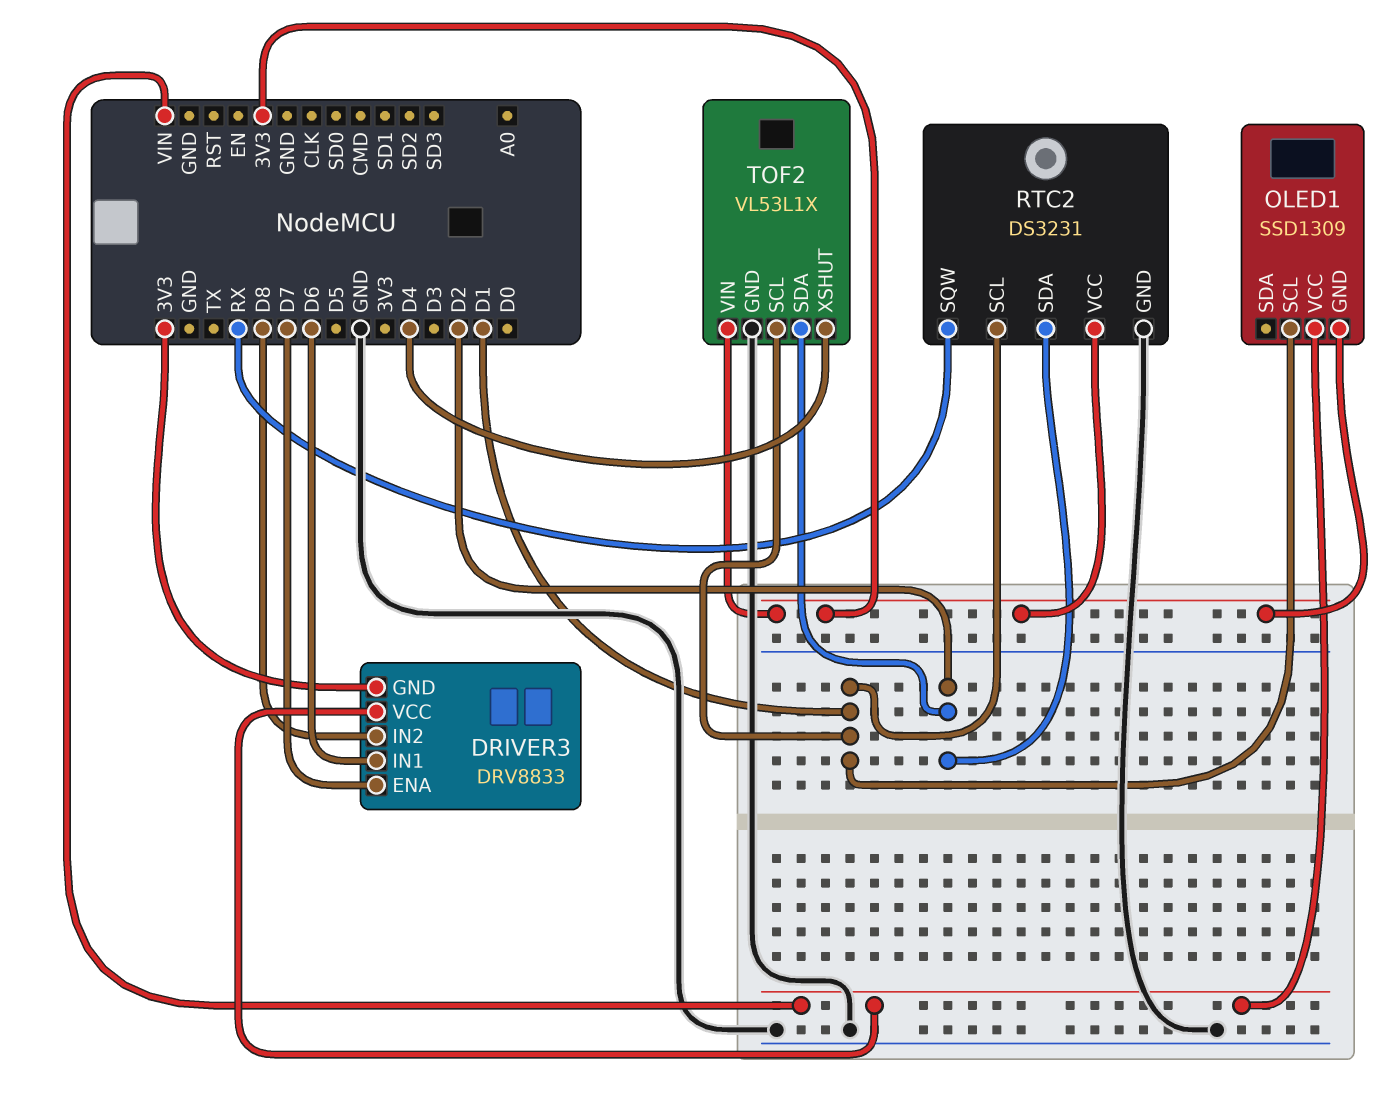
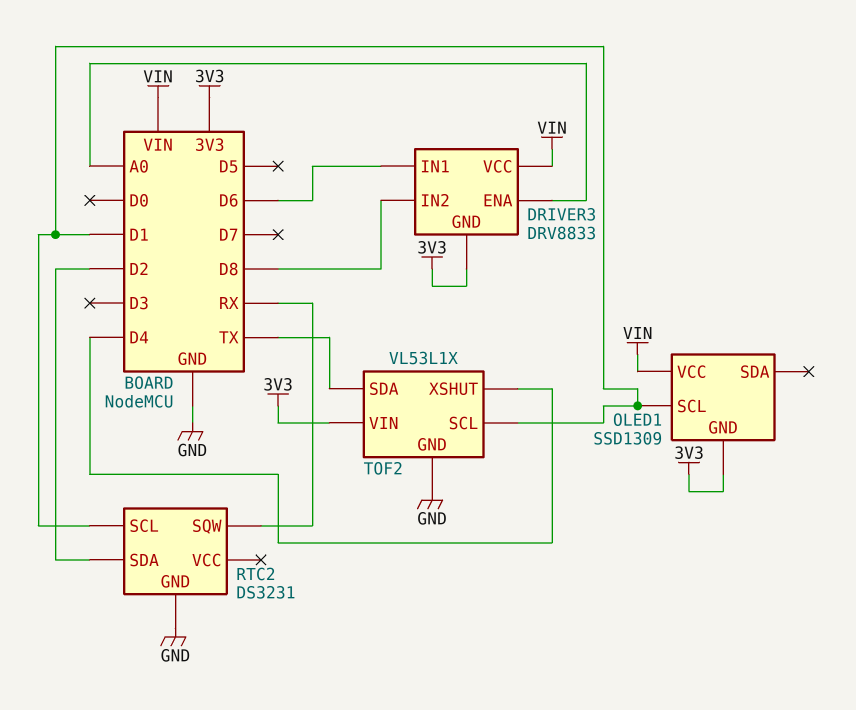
DRIVER3 pin ENA: D7 -> A0
RTC2 pin VCC: 3V3 -> none
TOF2 pin SDA: D2 -> TX

